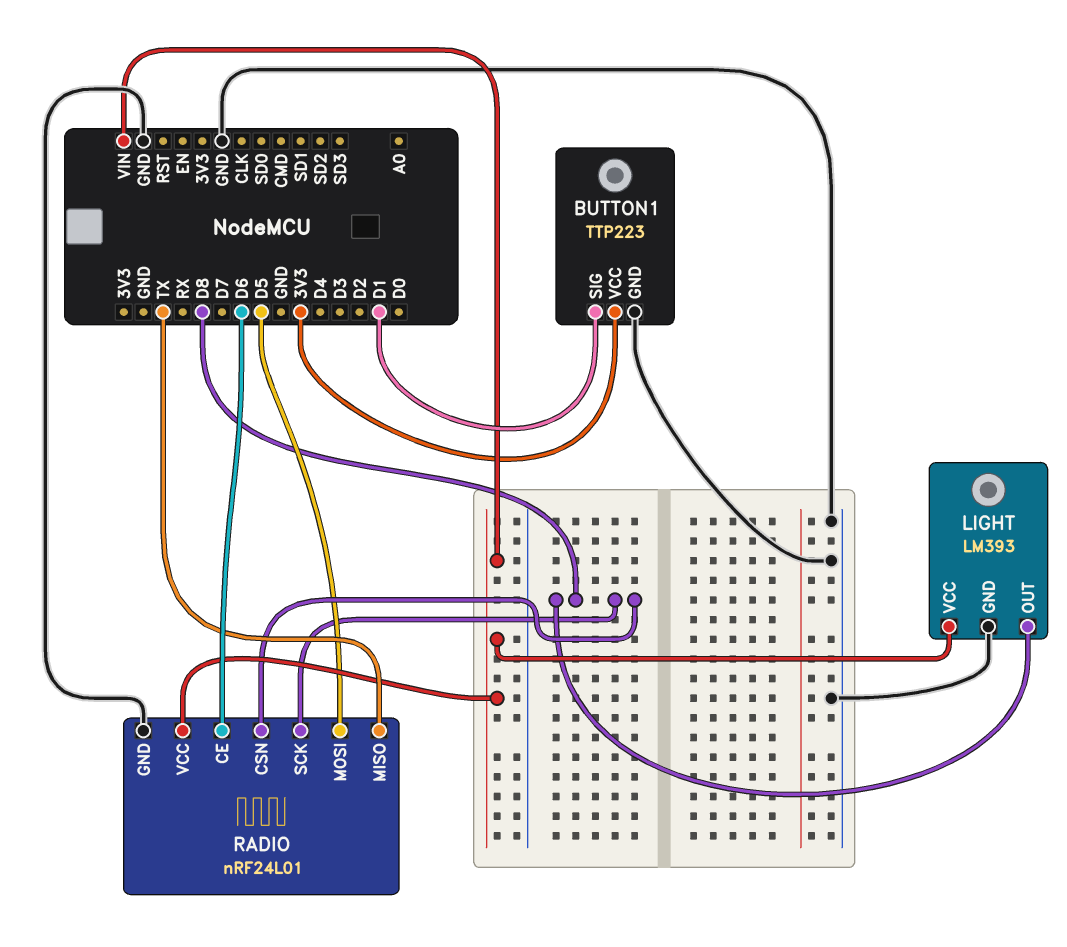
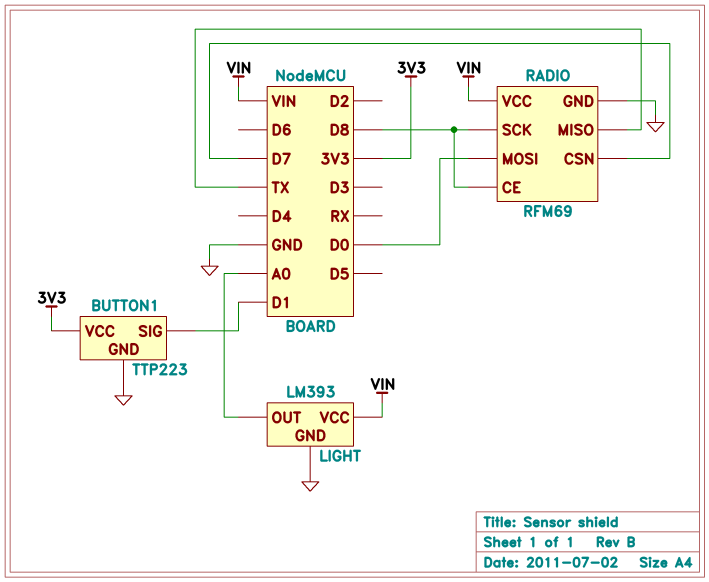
LIGHT pin OUT: D8 -> A0
RADIO: nRF24L01 -> RFM69
RADIO pin CE: D6 -> D8
RADIO pin CSN: D8 -> D7
RADIO pin MOSI: D5 -> D0

